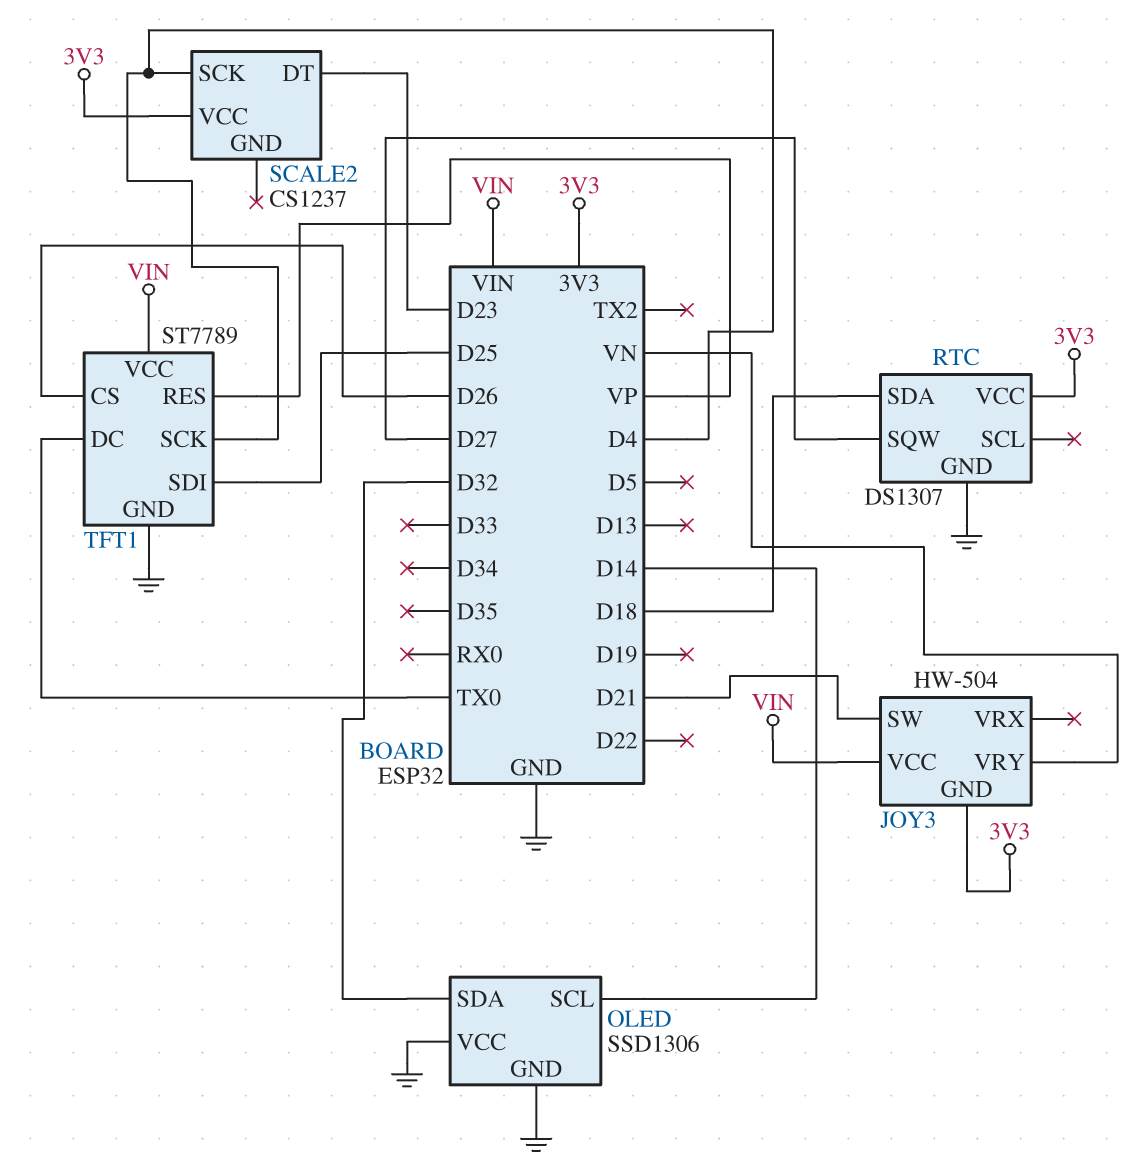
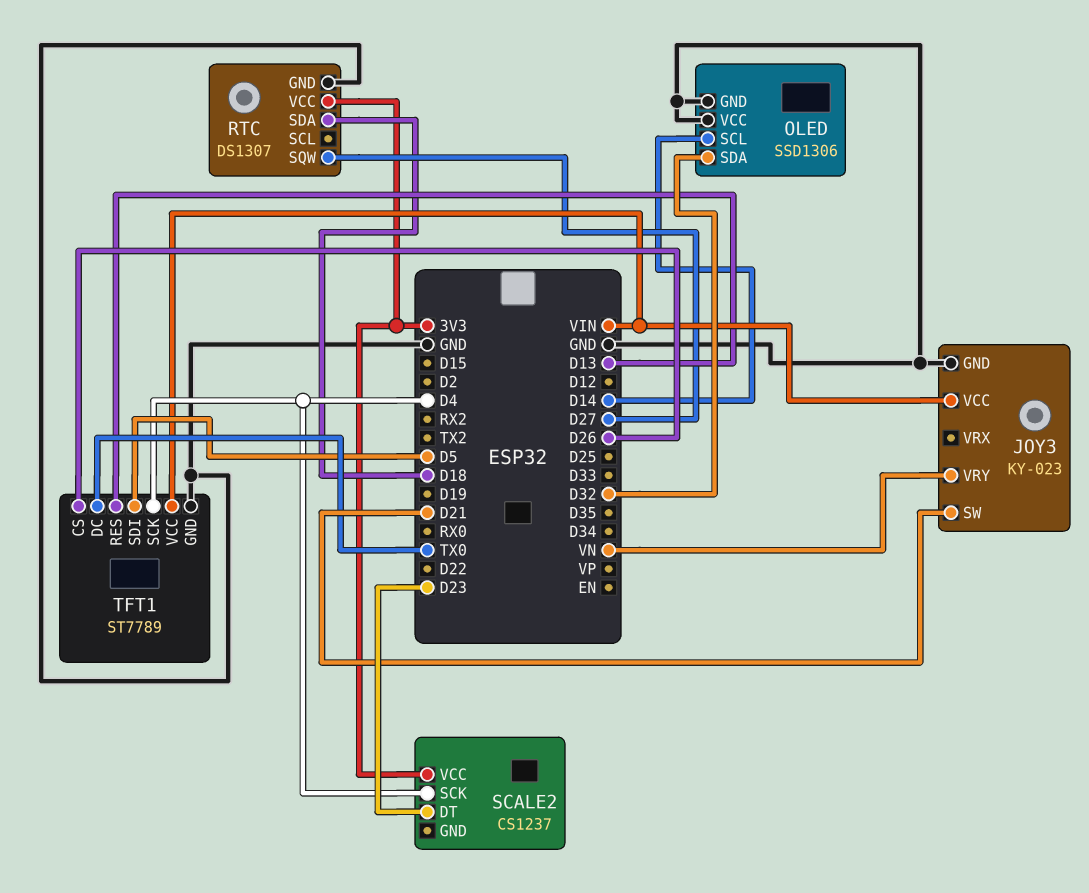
JOY3: HW-504 -> KY-023
JOY3 pin GND: 3V3 -> GND
TFT1 pin RES: VP -> D13
TFT1 pin SDI: D25 -> D5

